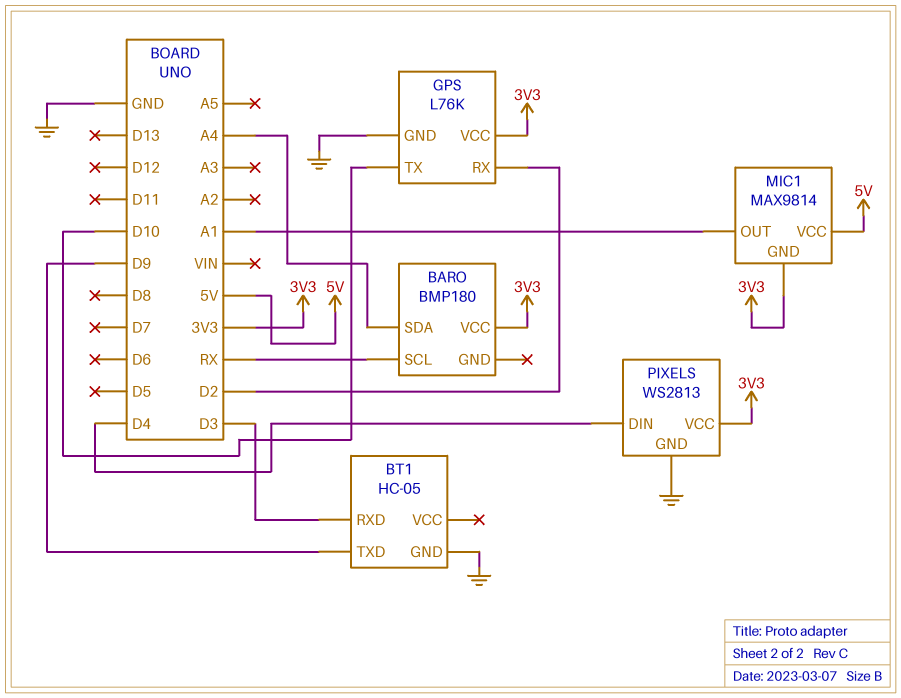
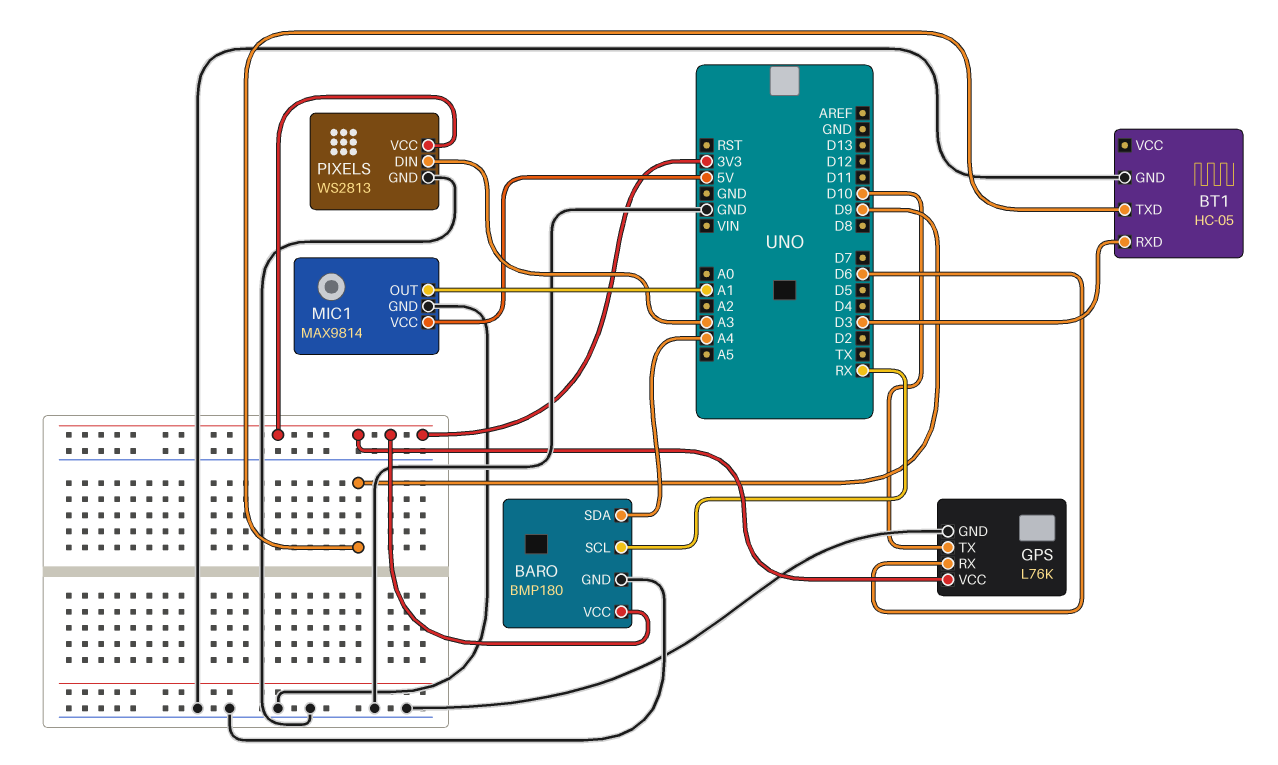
BARO pin GND: none -> GND
GPS pin RX: D2 -> D6
MIC1 pin GND: 3V3 -> GND
PIXELS pin DIN: D4 -> A3

